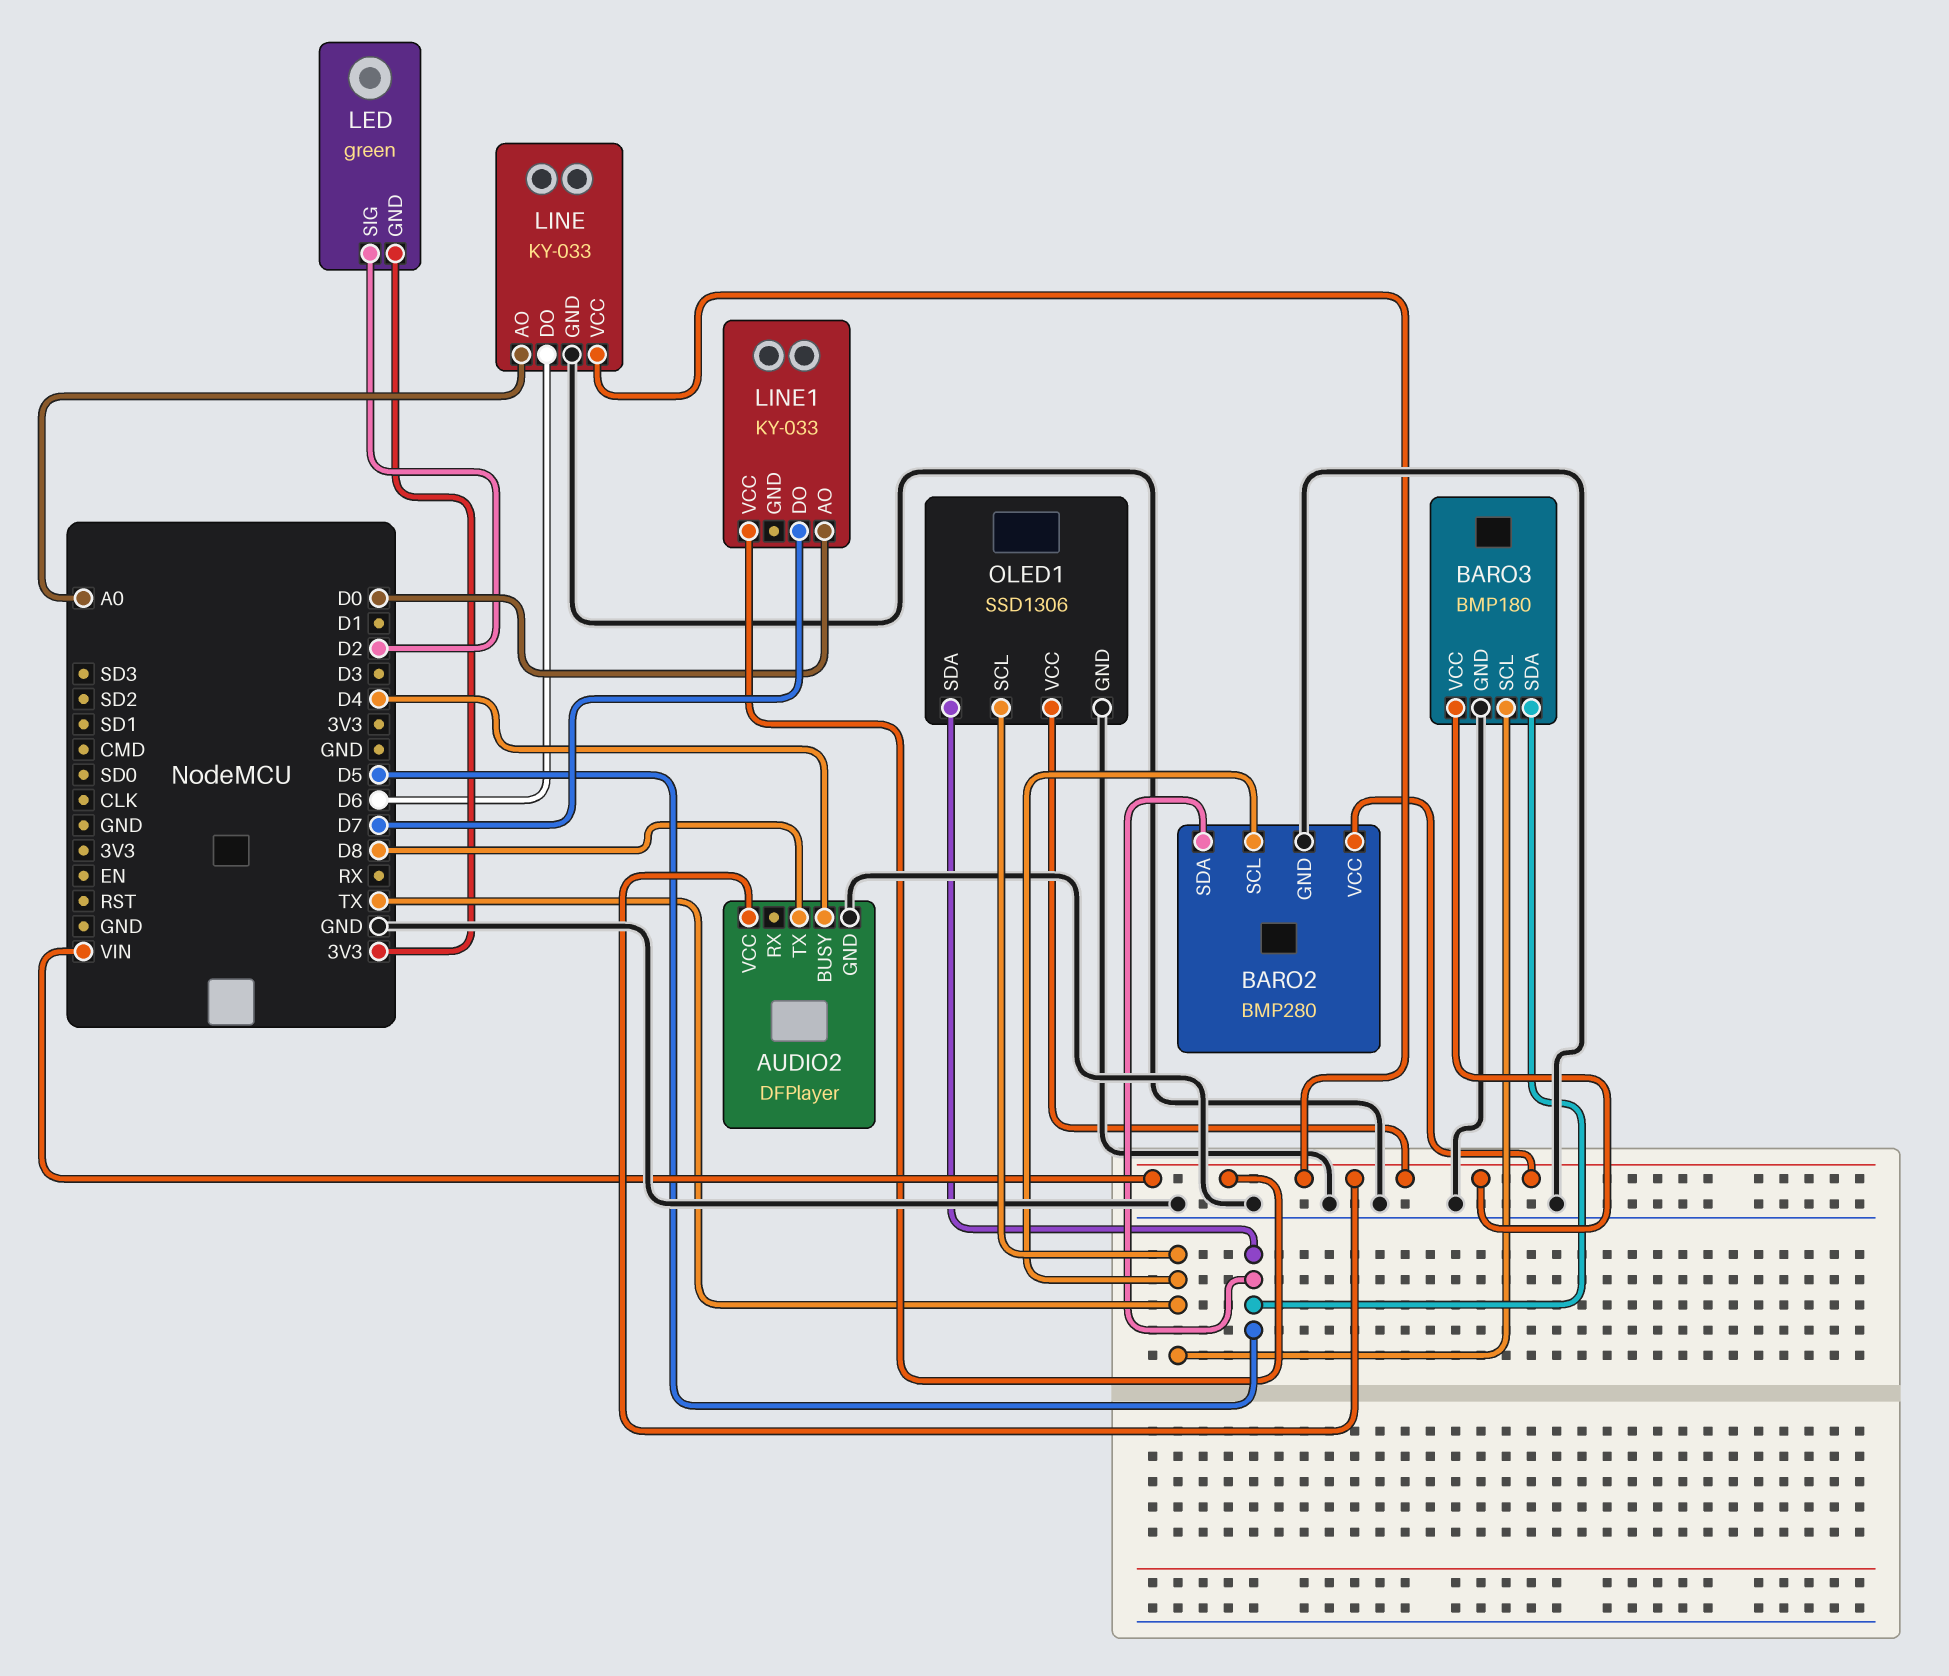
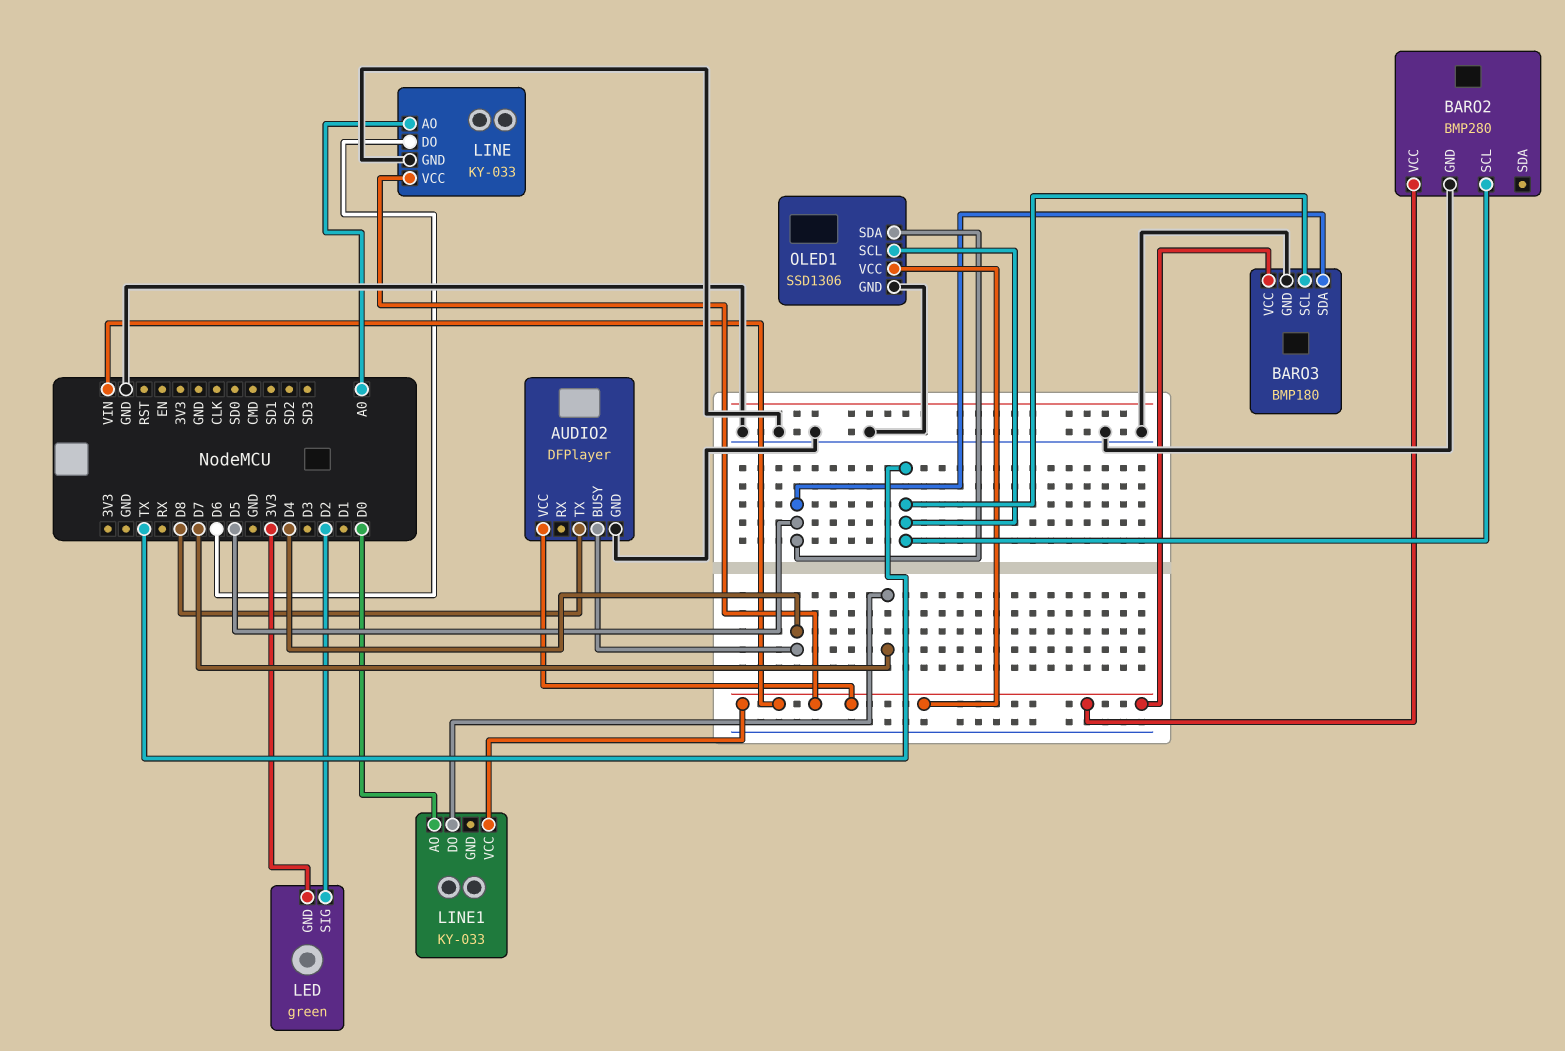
BARO2 pin SDA: D5 -> none

